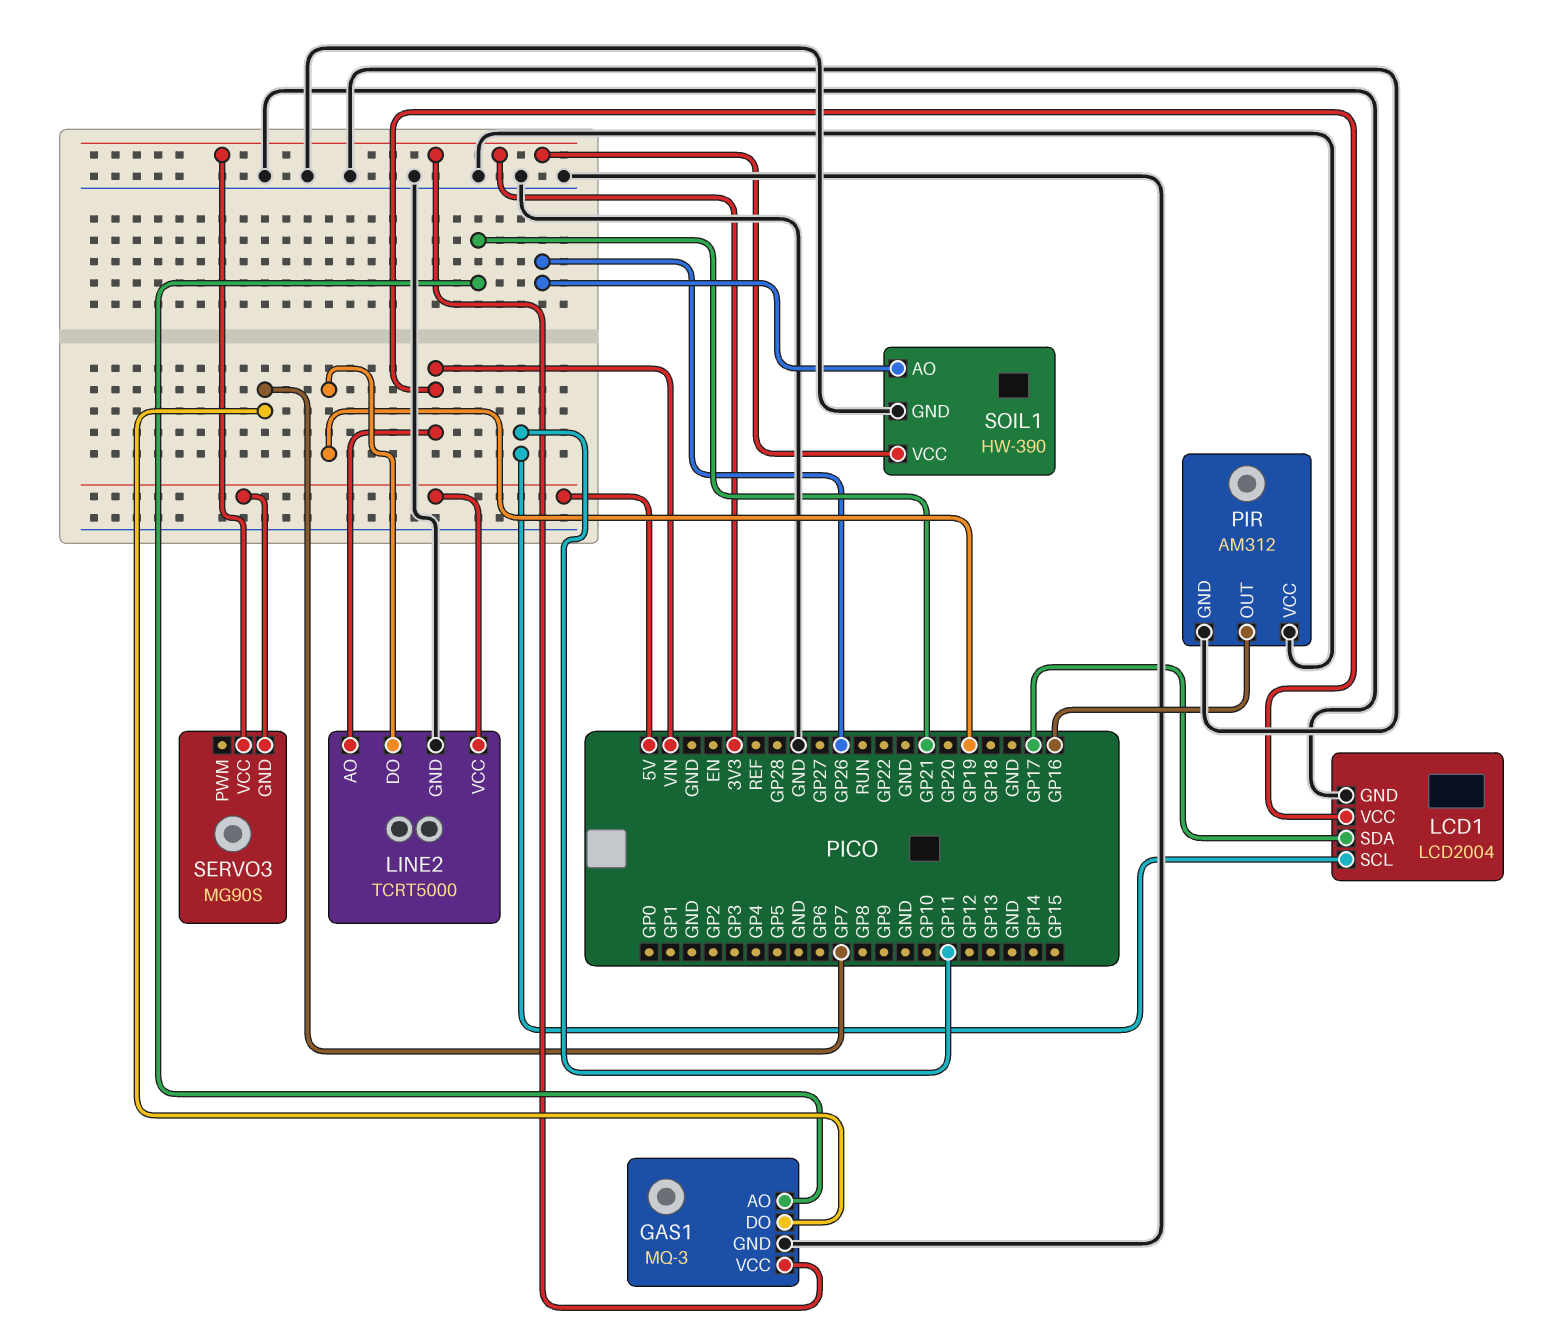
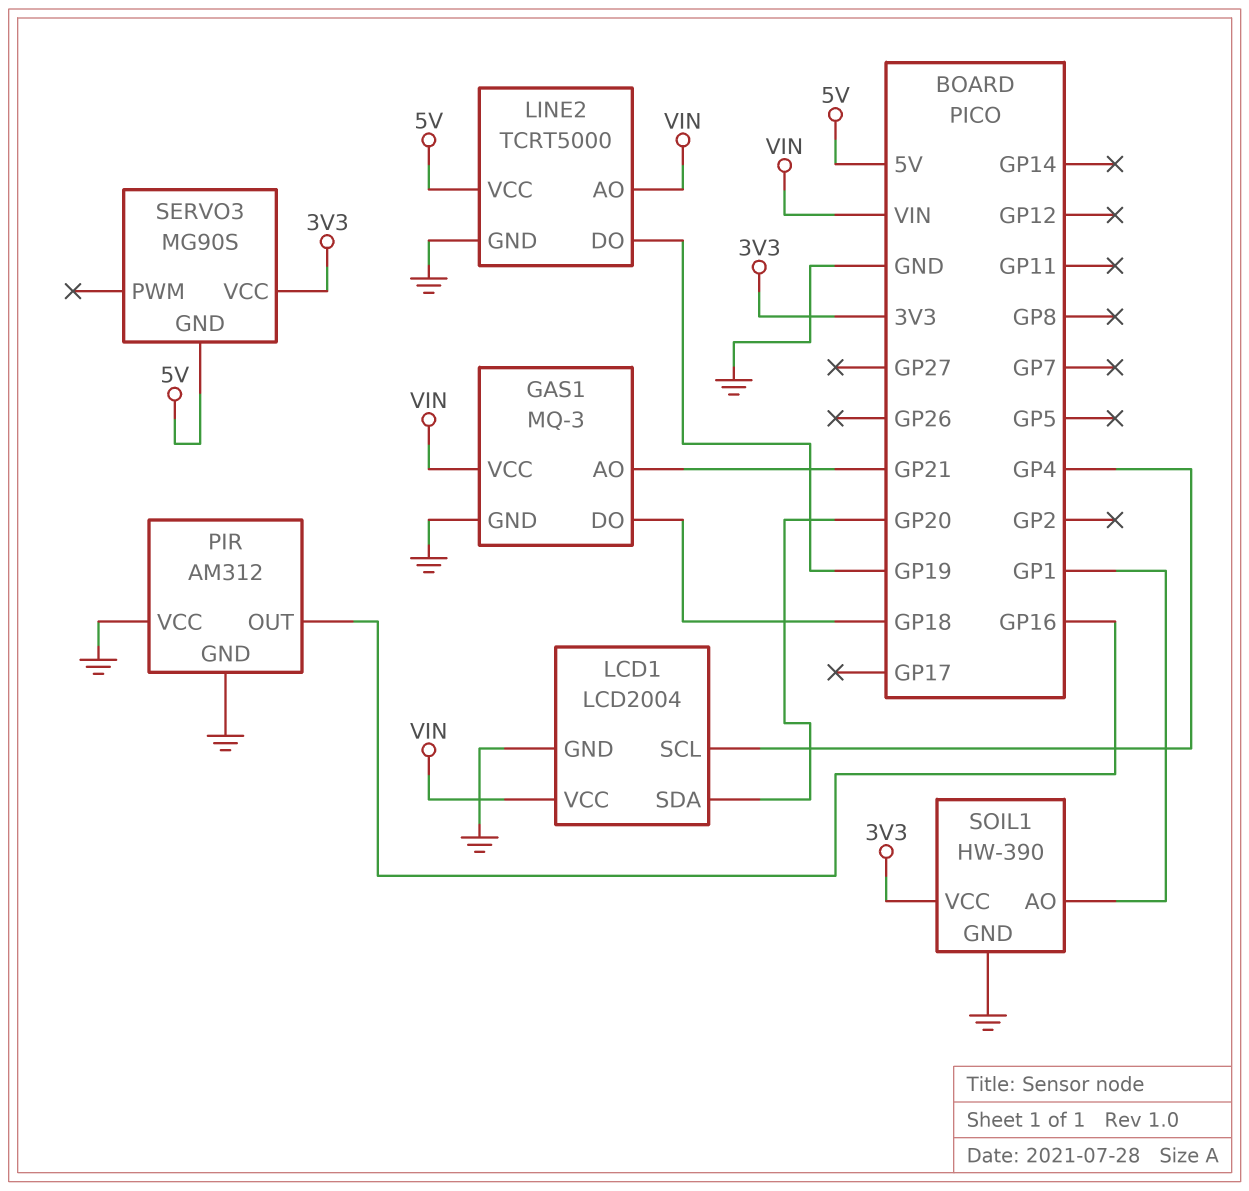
GAS1 pin DO: GP7 -> GP18
GAS1 pin VCC: 3V3 -> VIN
LCD1 pin SCL: GP11 -> GP4
LCD1 pin SDA: GP17 -> GP20
SOIL1 pin AO: GP26 -> GP1

